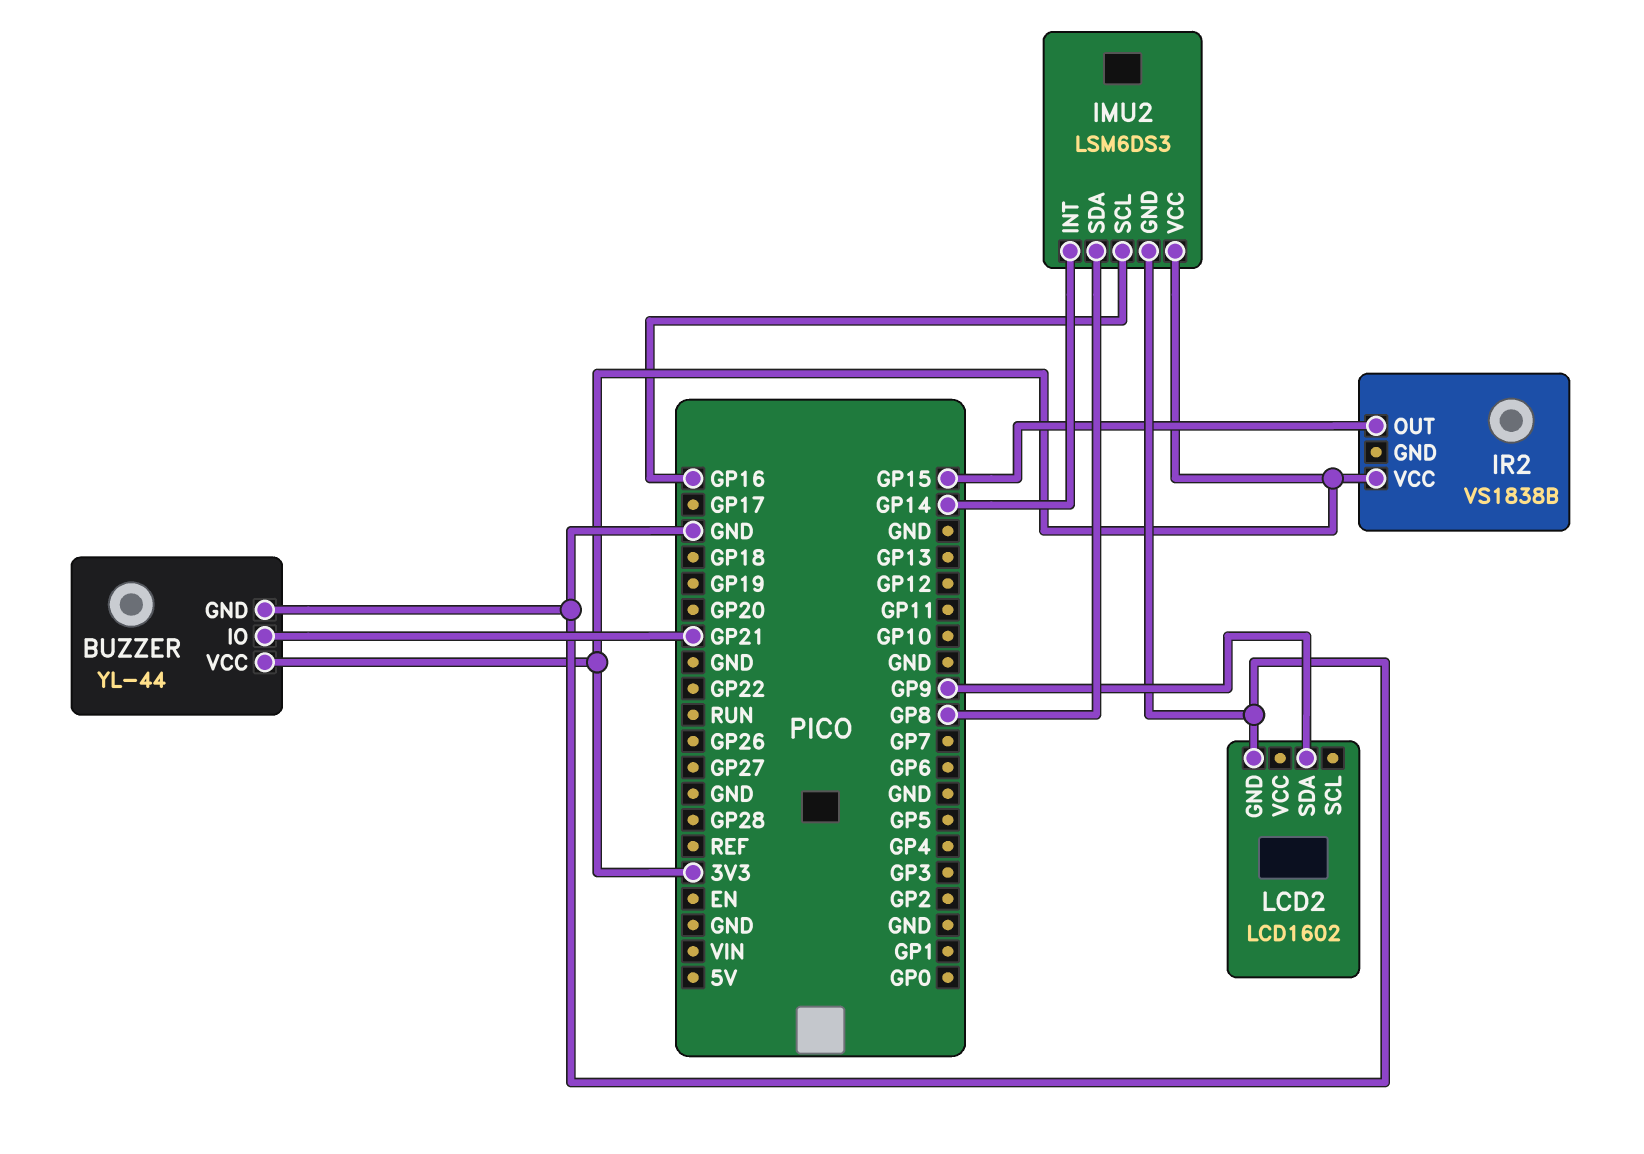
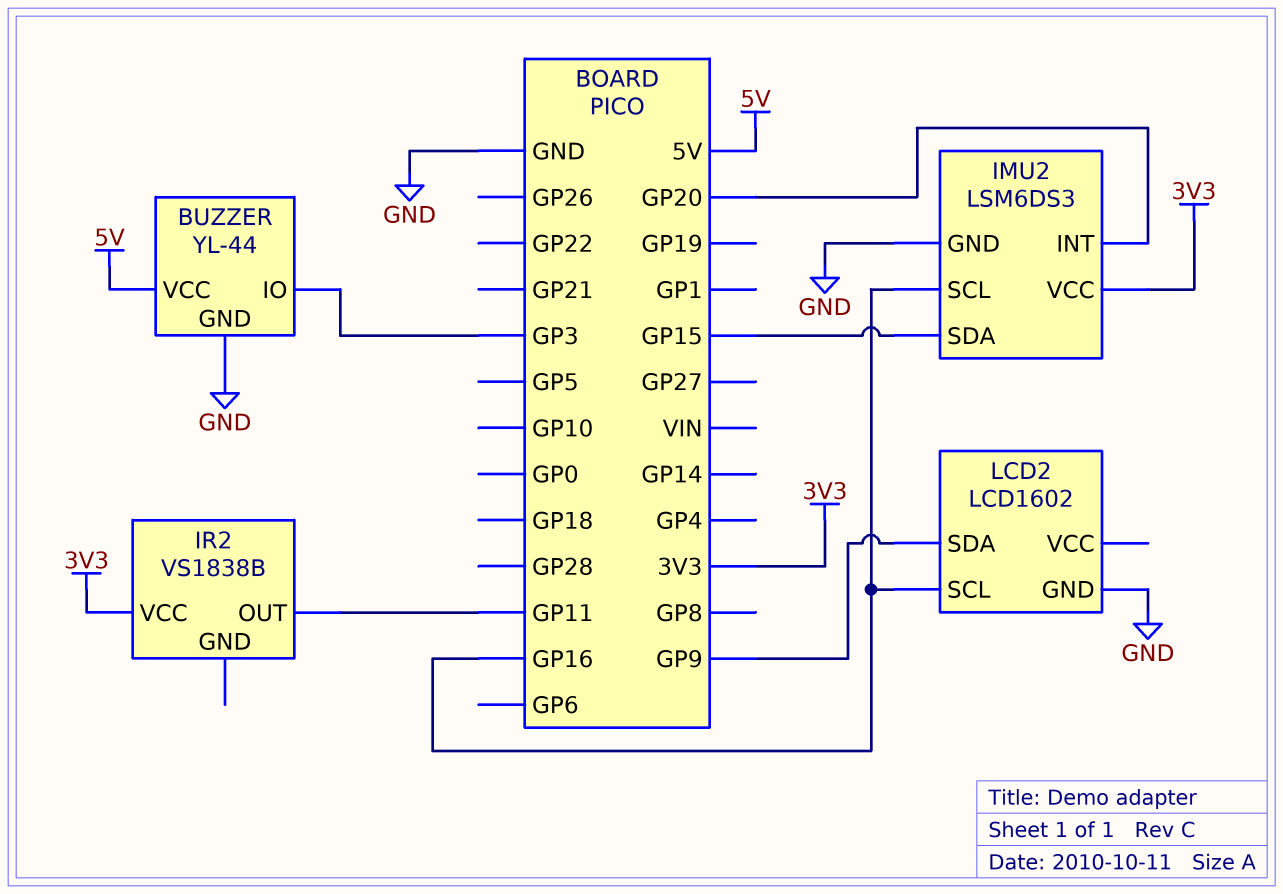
BUZZER pin IO: GP21 -> GP3
BUZZER pin VCC: 3V3 -> 5V
IMU2 pin INT: GP14 -> GP20
IMU2 pin SDA: GP8 -> GP15
IR2 pin OUT: GP15 -> GP11
LCD2 pin SCL: none -> GP16

